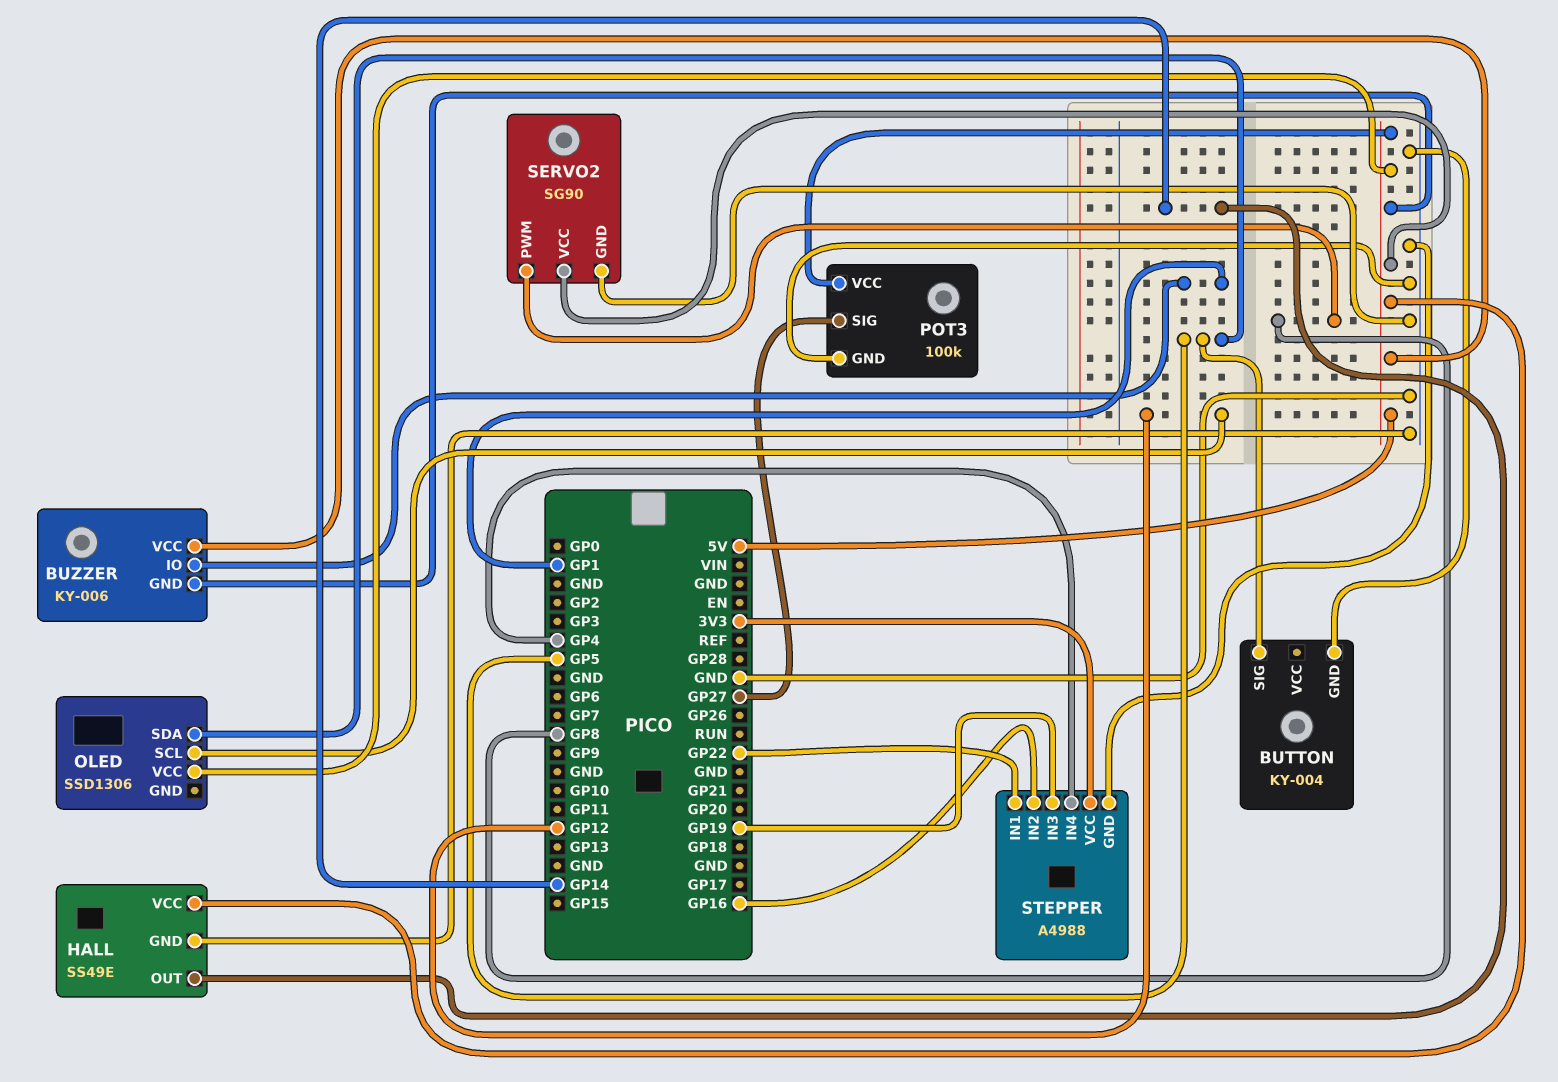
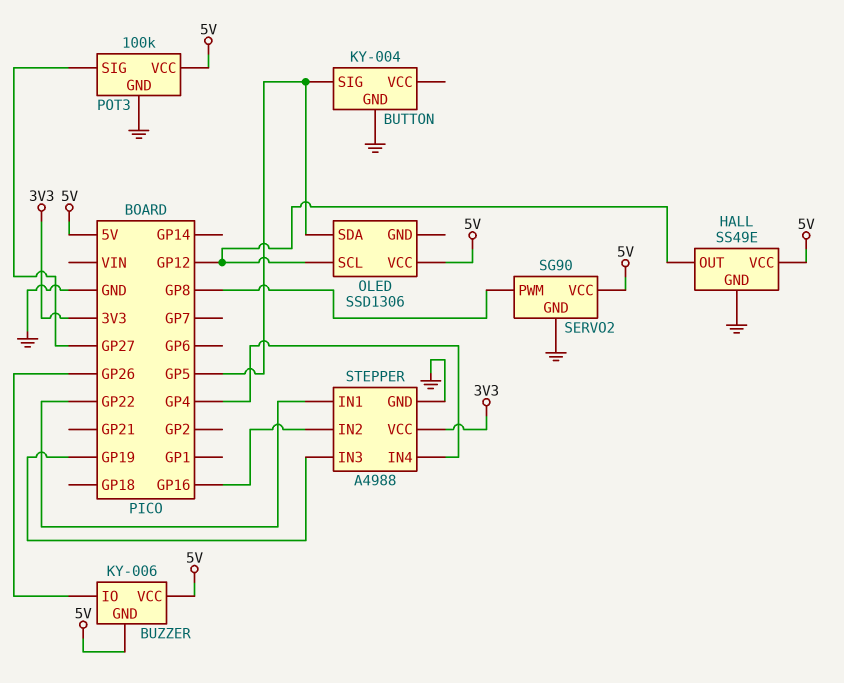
BUZZER pin IO: GP1 -> GP26
HALL pin OUT: GP14 -> GP12

